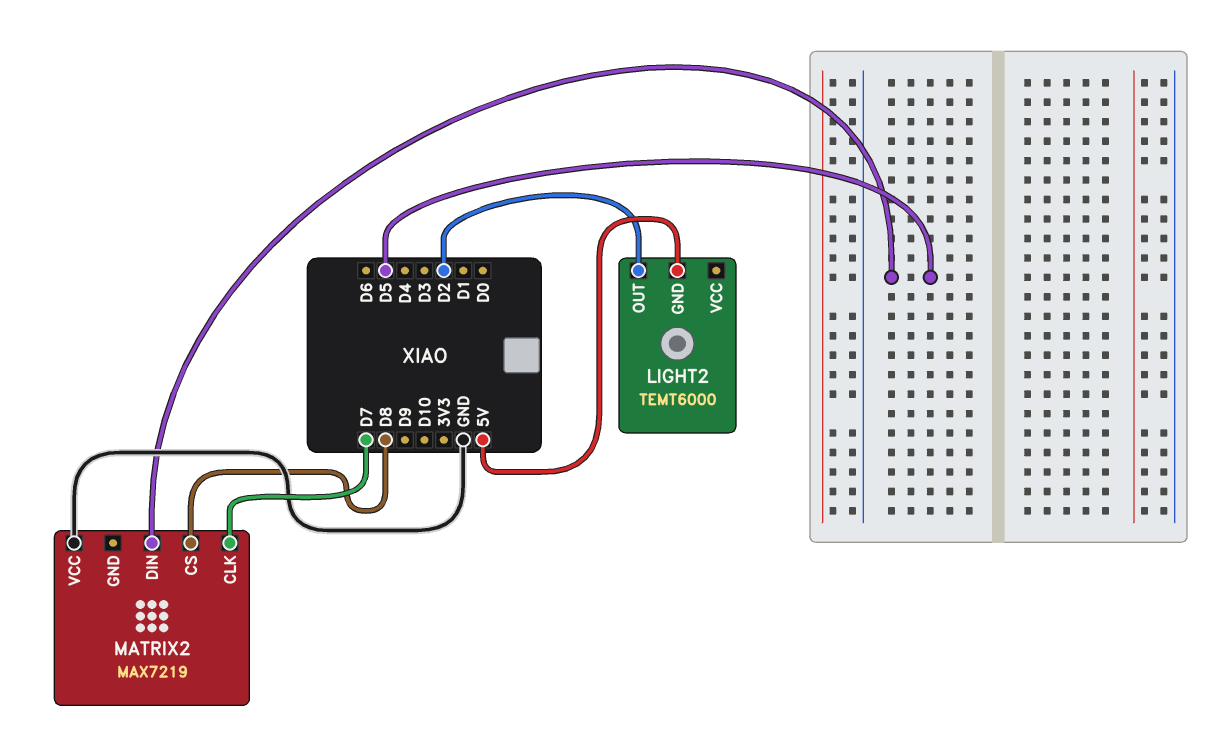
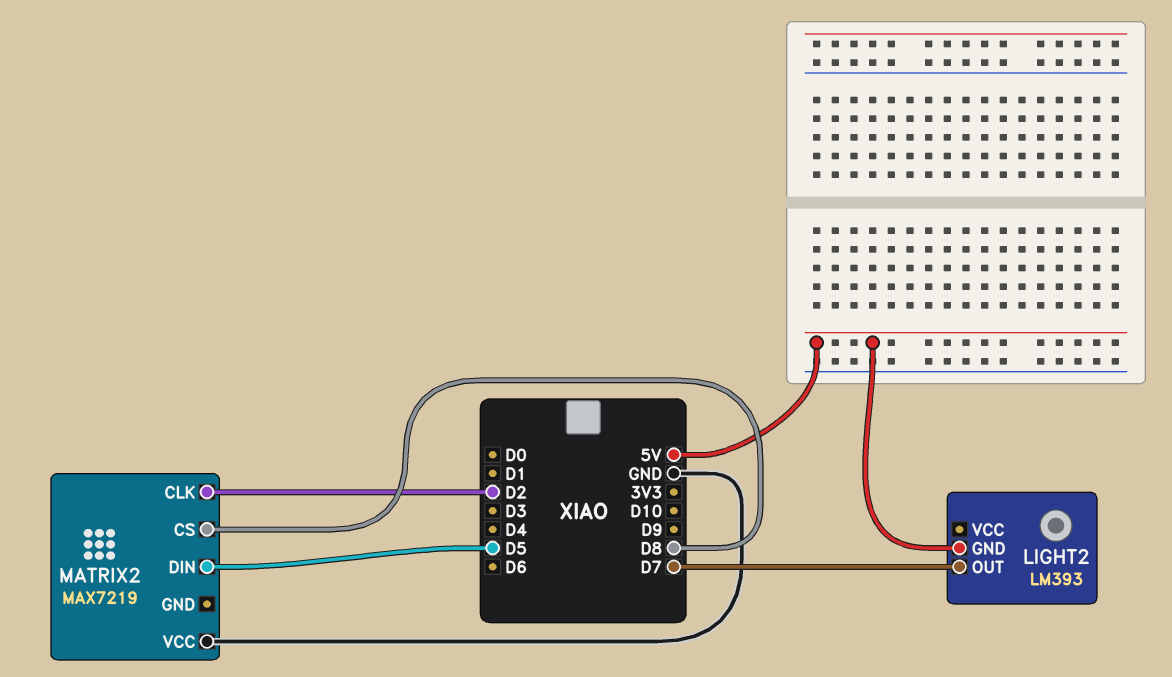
LIGHT2: TEMT6000 -> LM393
LIGHT2 pin OUT: D2 -> D7
MATRIX2 pin CLK: D7 -> D2

